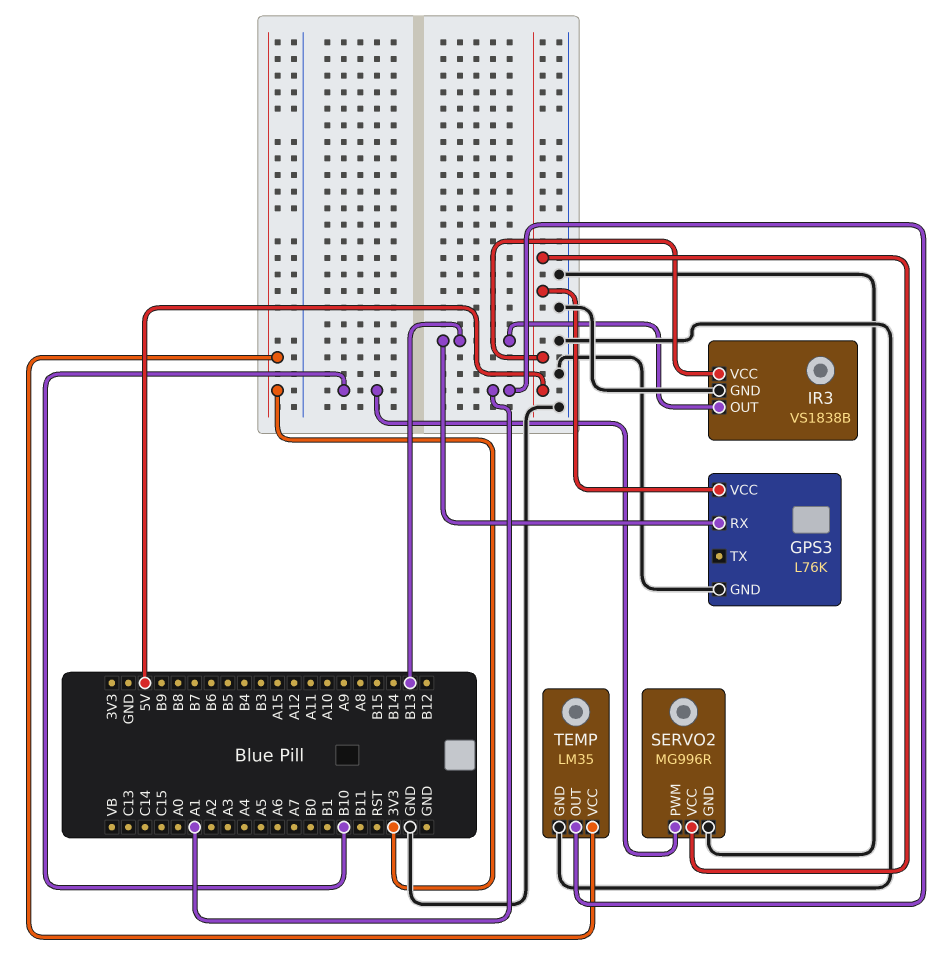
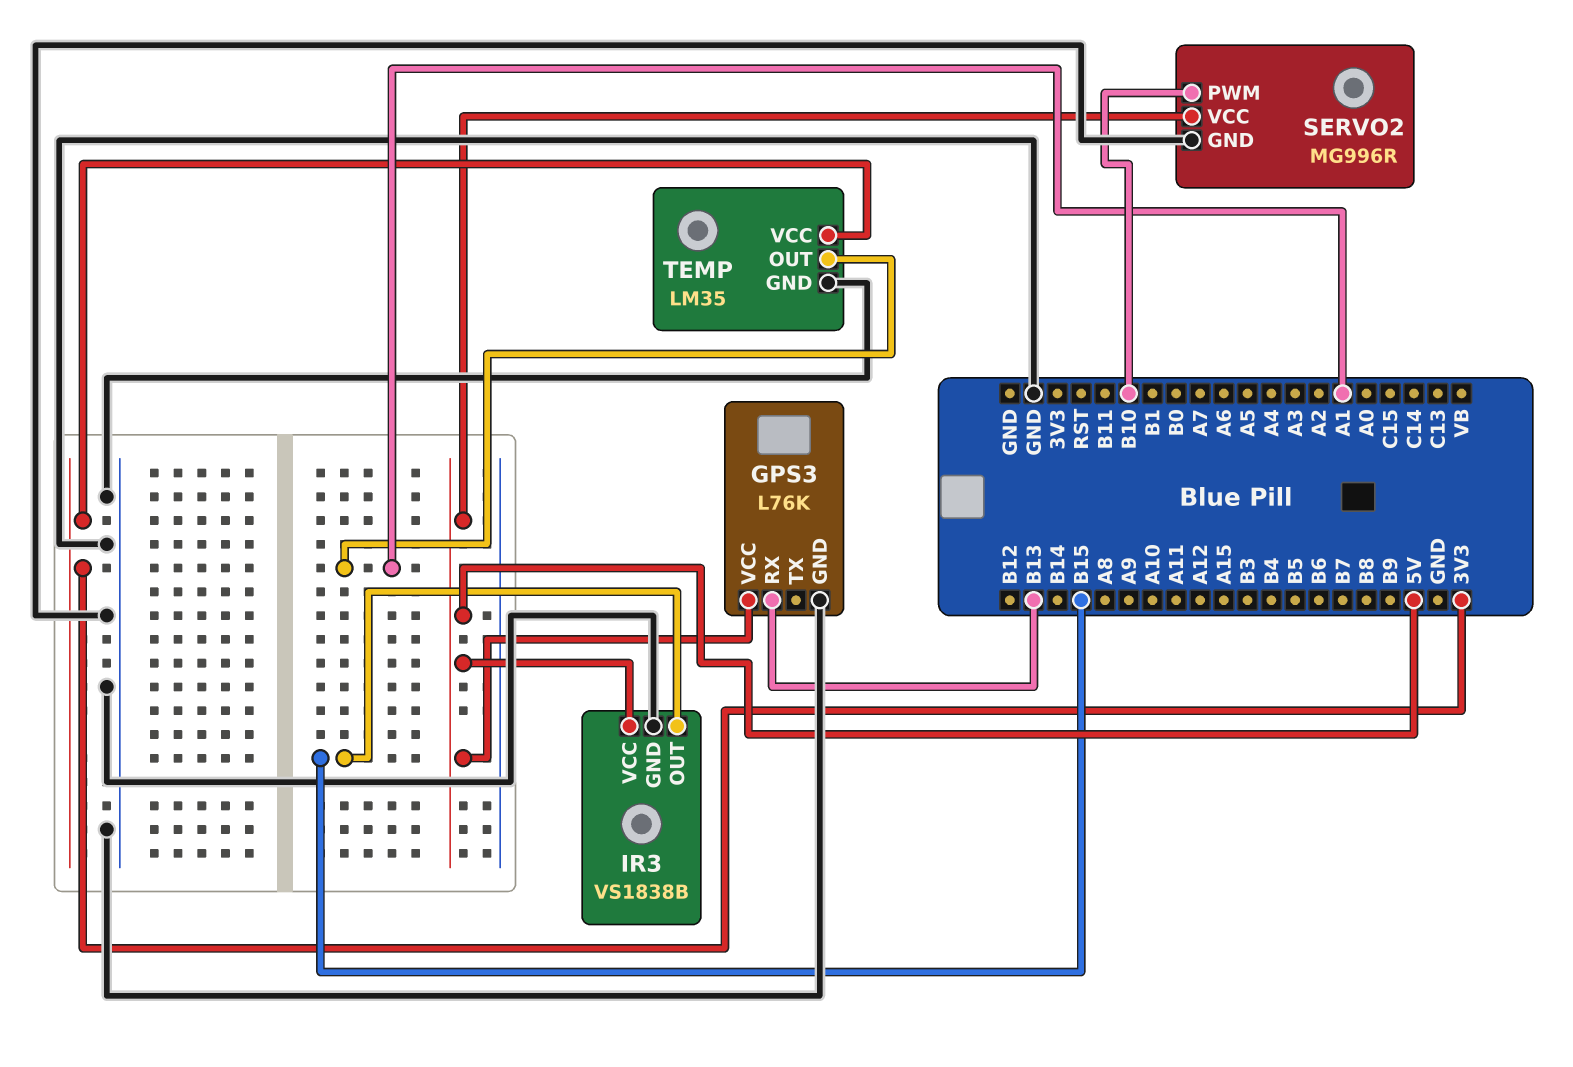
IR3 pin OUT: B13 -> B15

